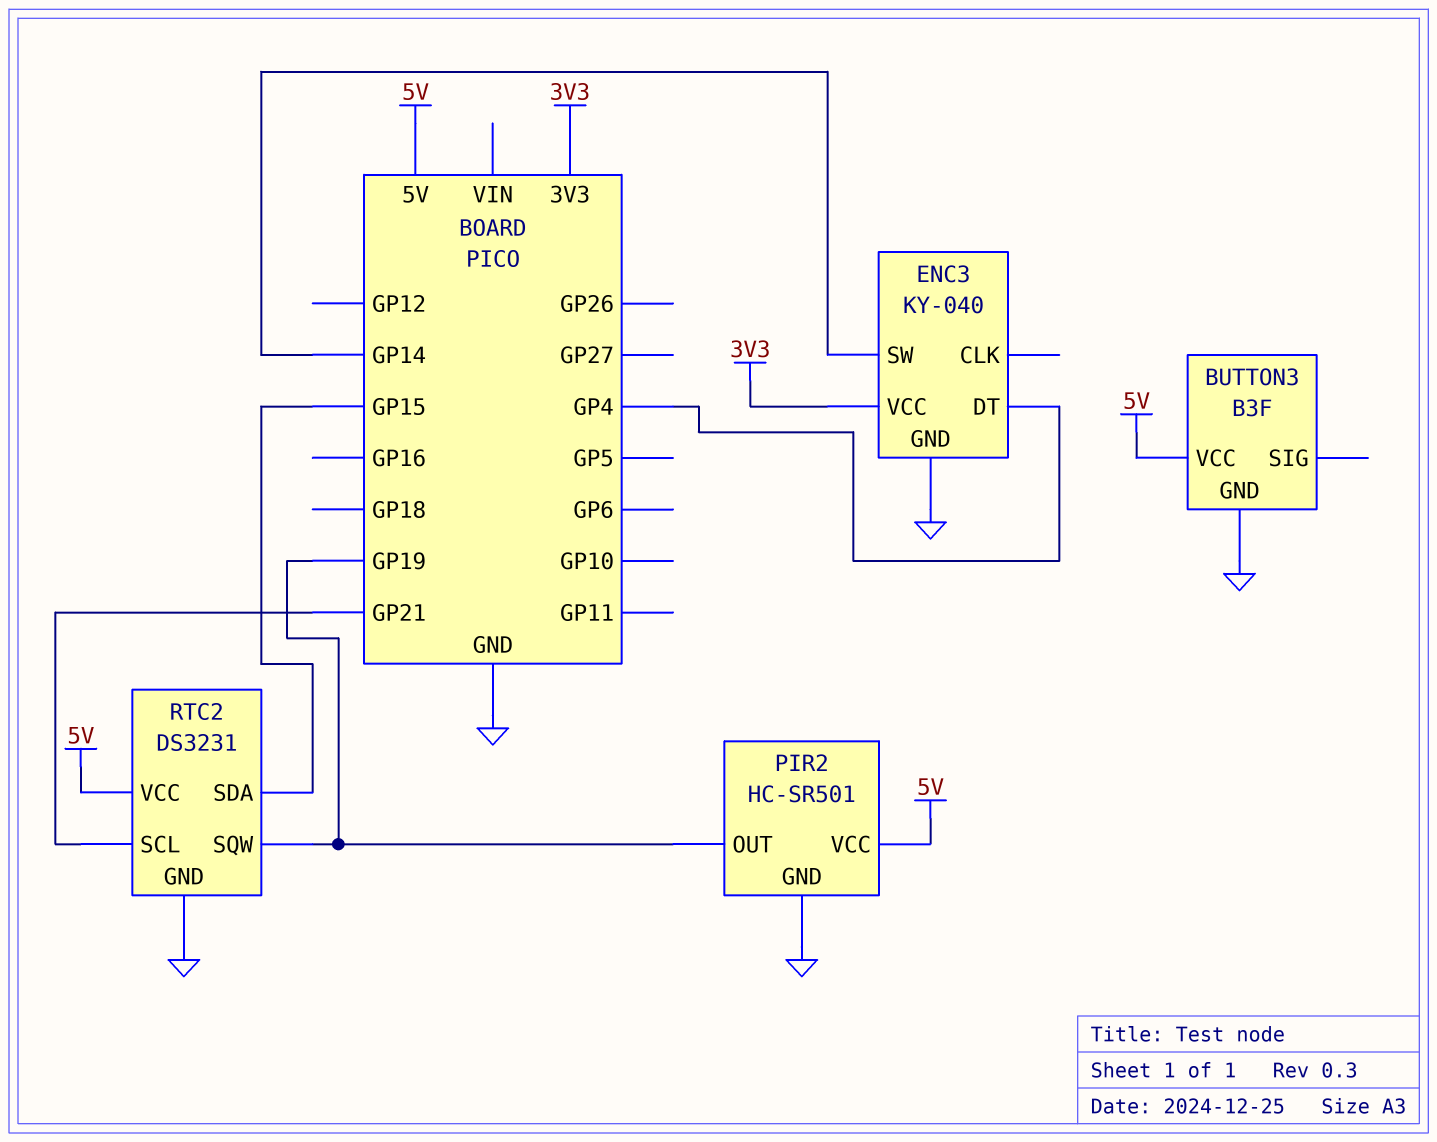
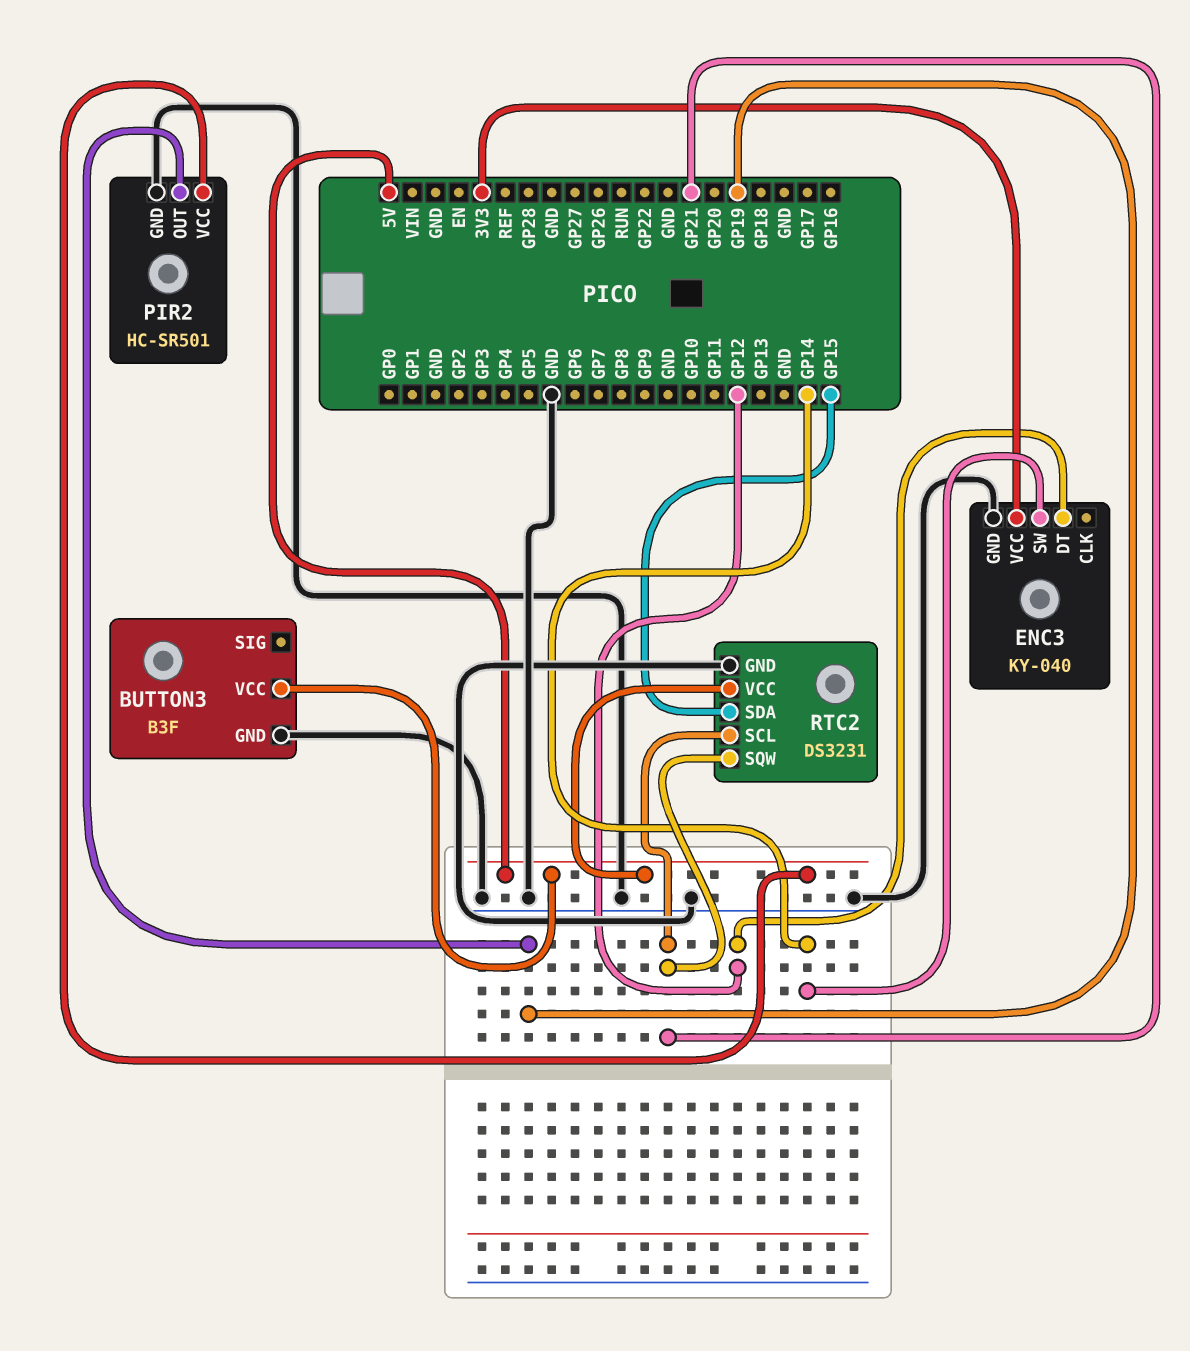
ENC3 pin DT: GP4 -> GP12
RTC2 pin SQW: GP19 -> GP21

